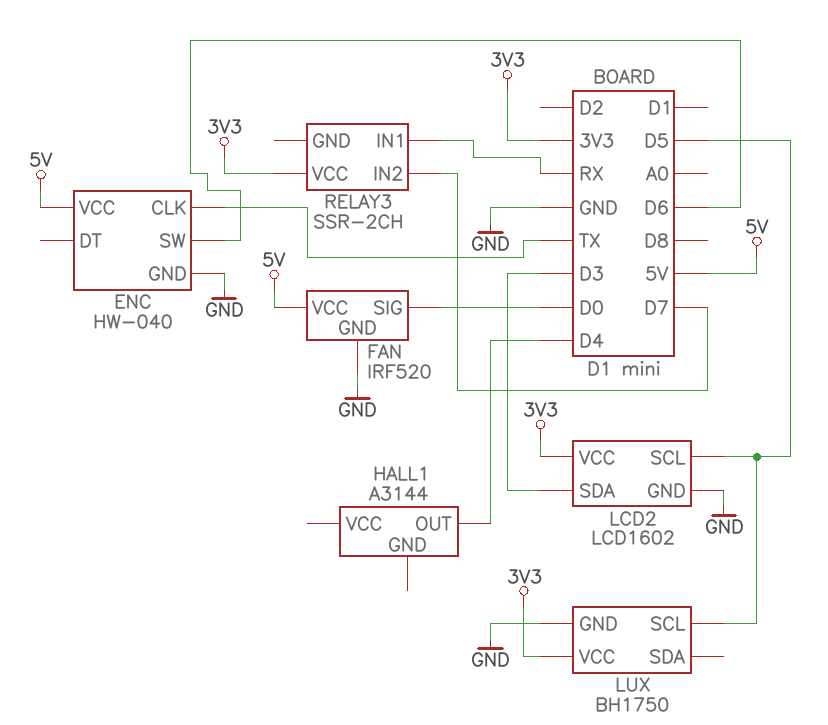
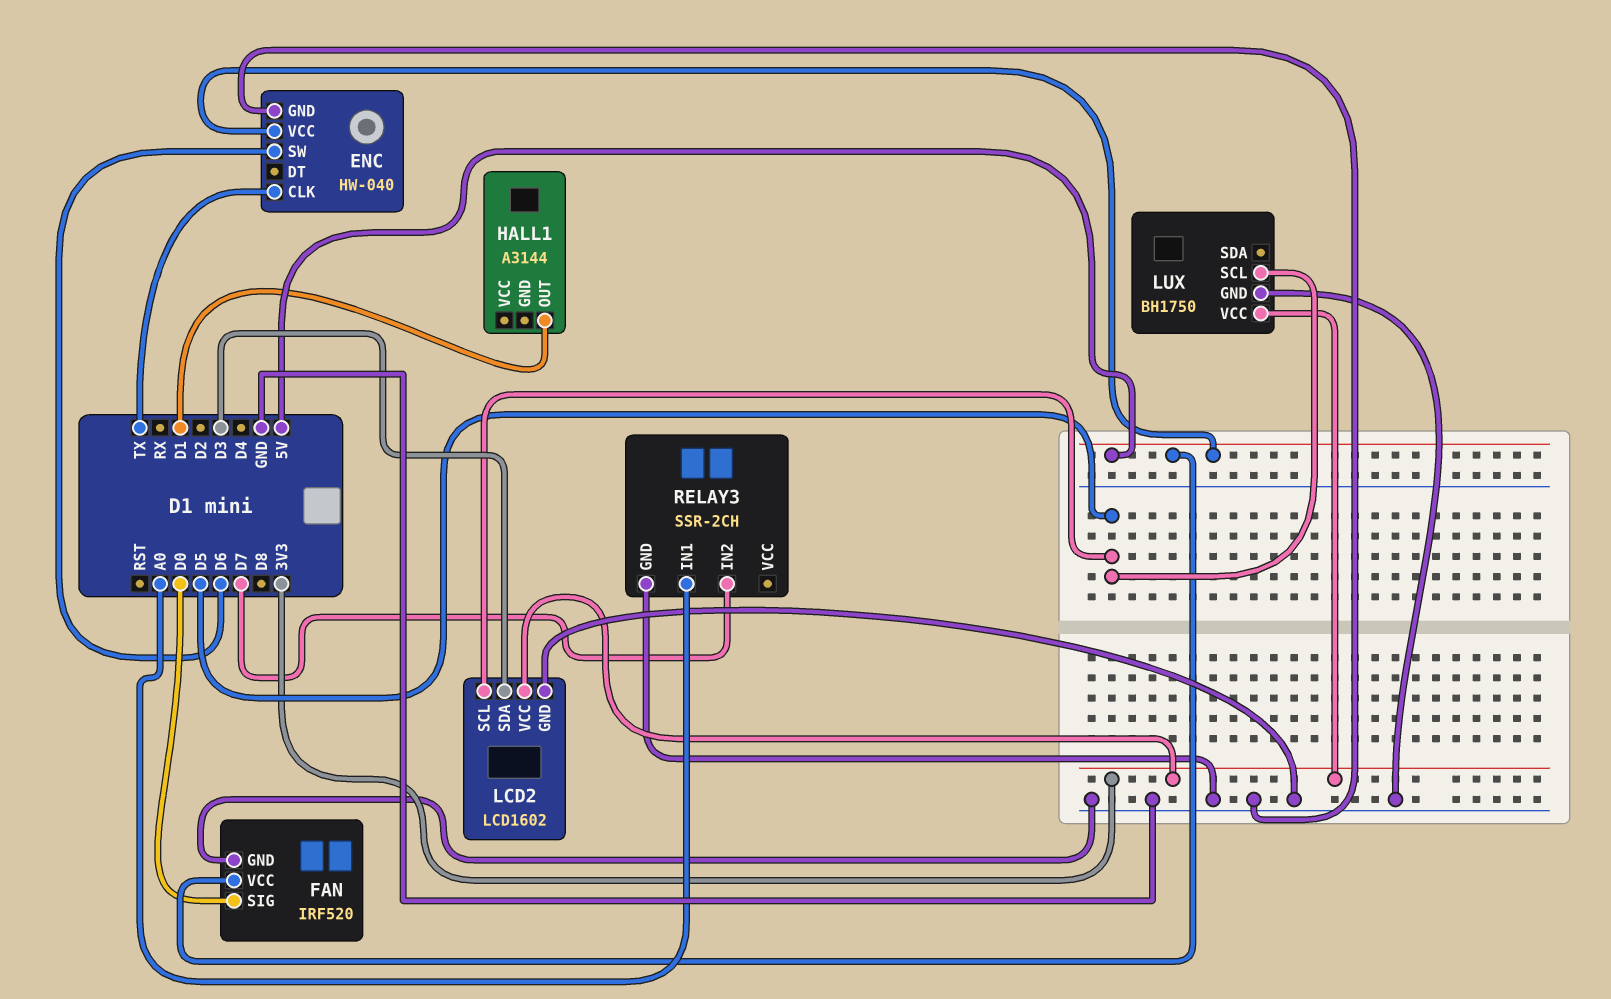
HALL1 pin OUT: D4 -> D1
RELAY3 pin GND: none -> GND
RELAY3 pin IN1: RX -> A0
RELAY3 pin VCC: 3V3 -> none

